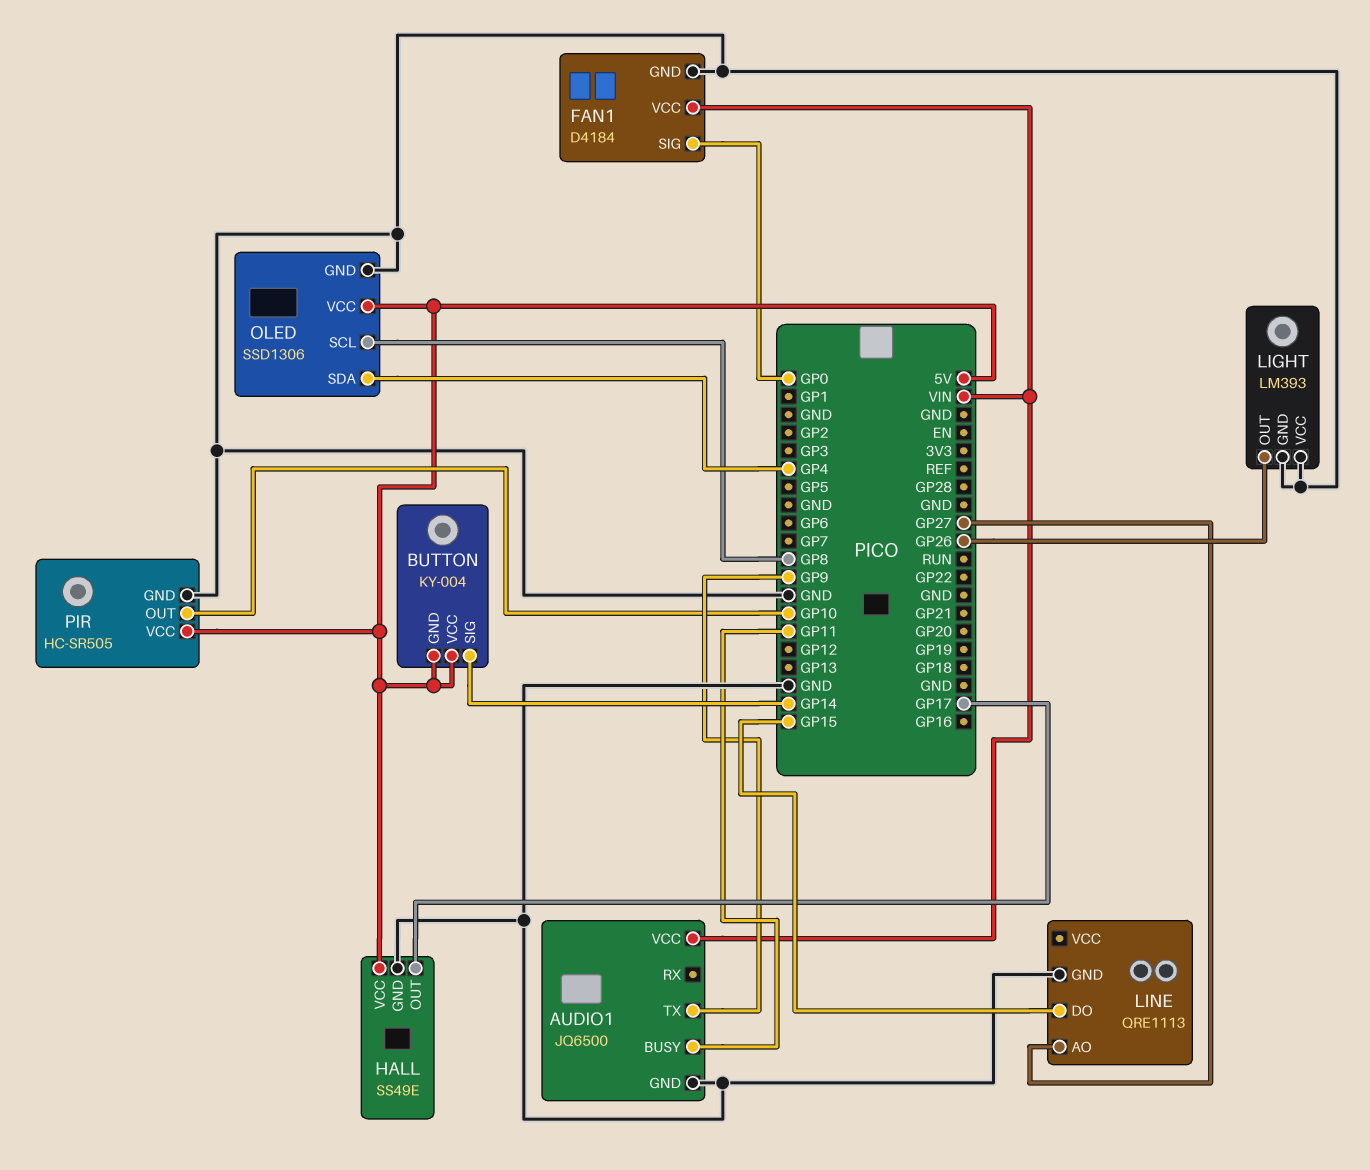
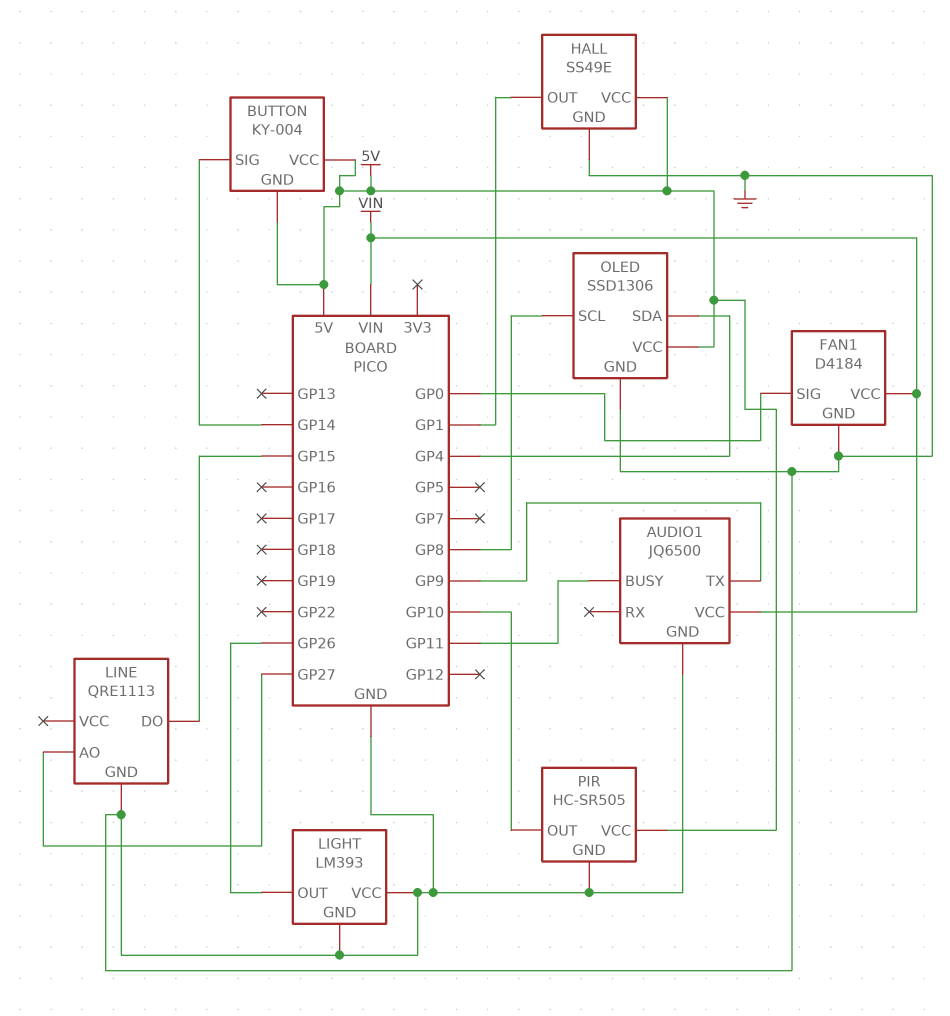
HALL pin OUT: GP17 -> GP1

